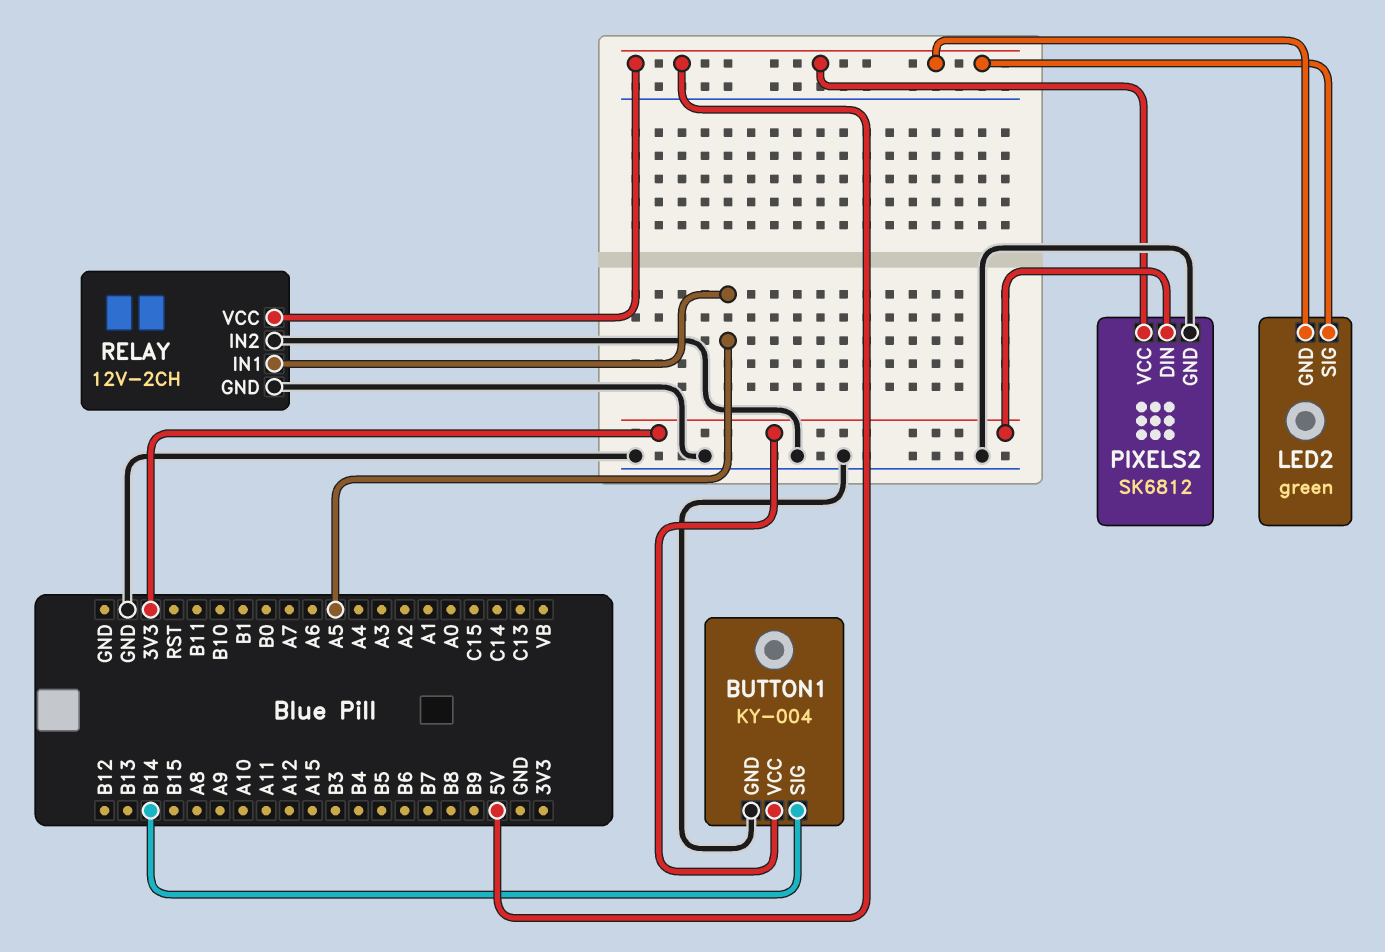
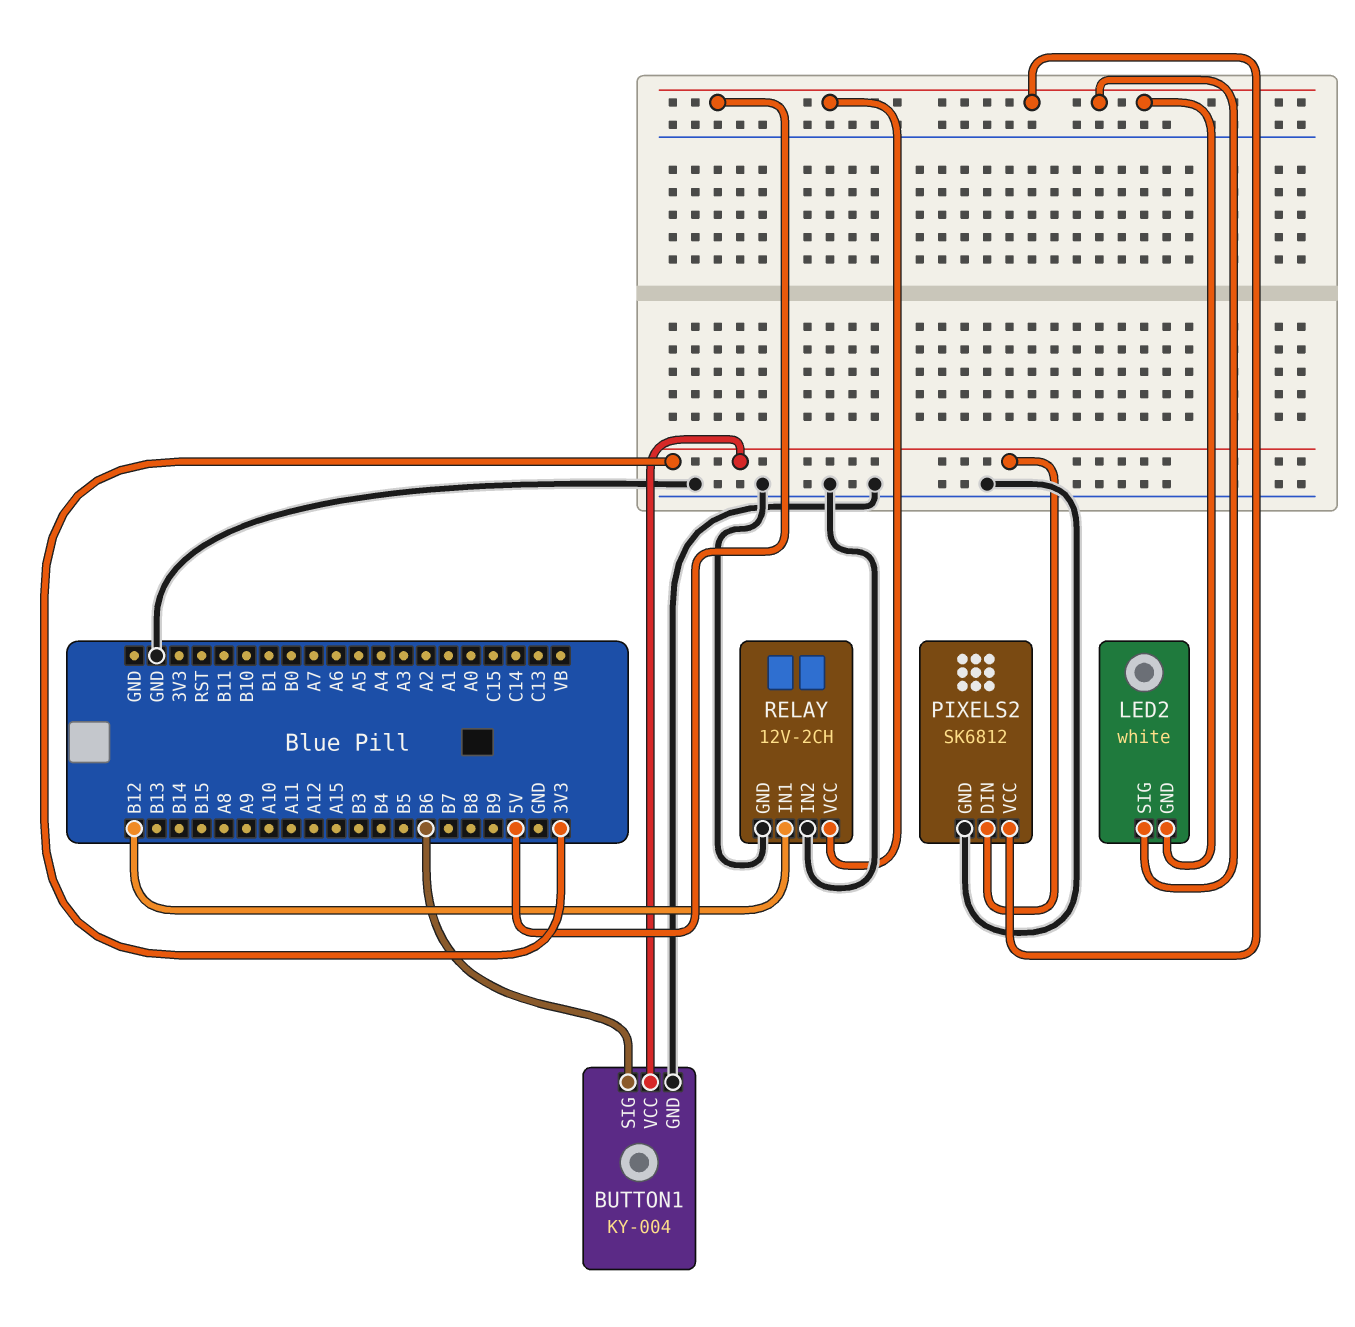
BUTTON1 pin SIG: B14 -> B6
LED2: green -> white
RELAY pin IN1: A5 -> B12

